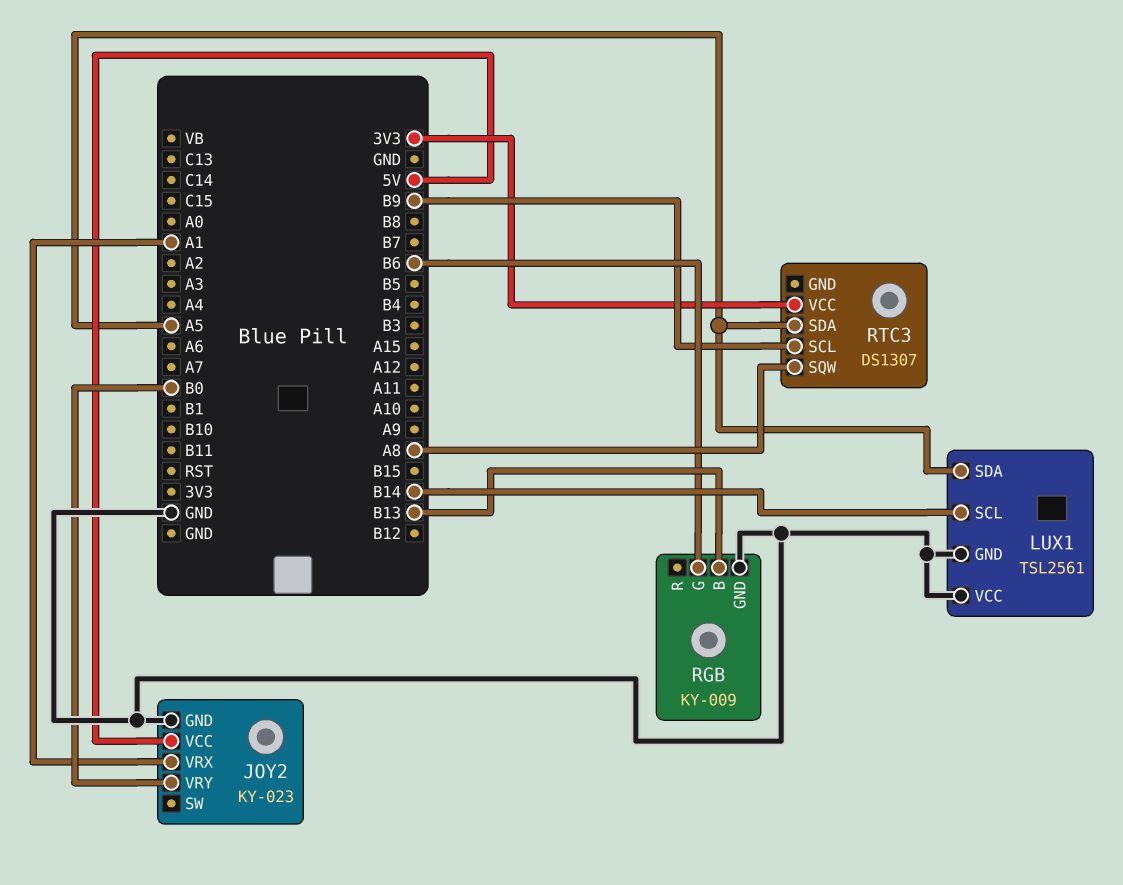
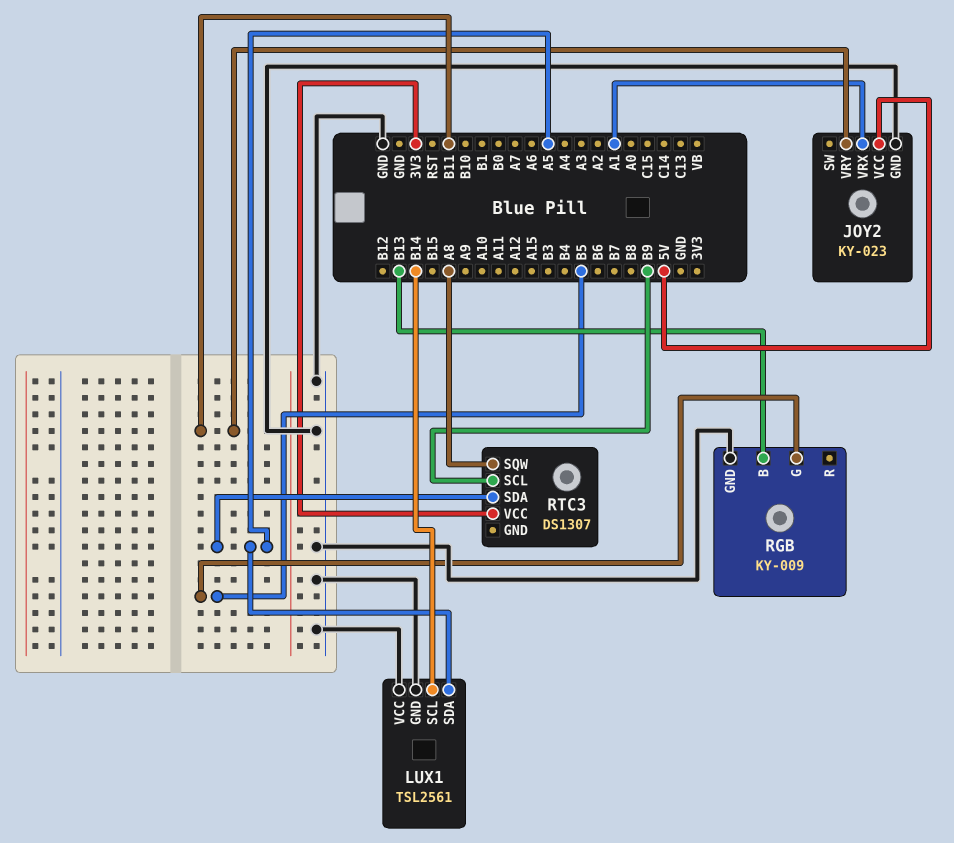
JOY2 pin VRY: B0 -> B11
RGB pin G: B6 -> B5

